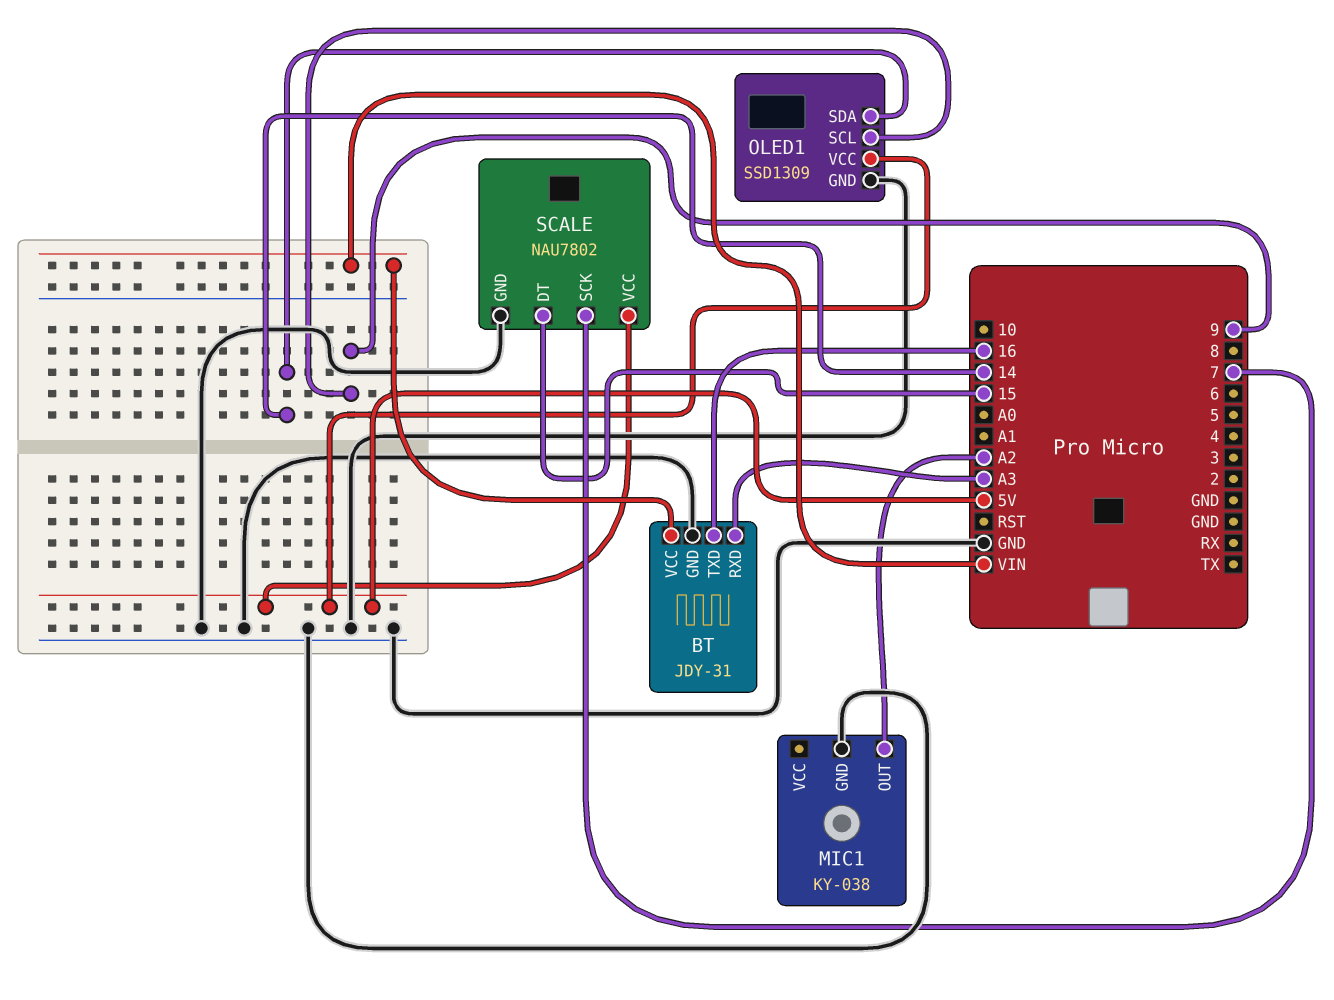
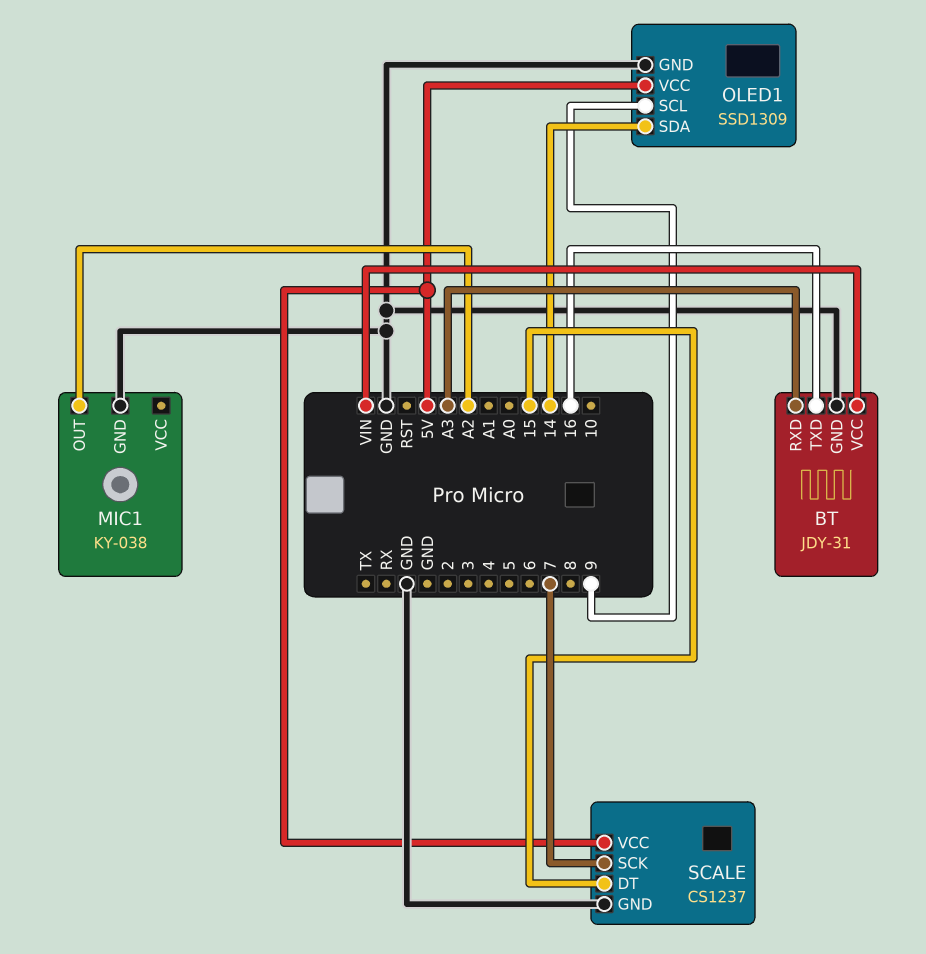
SCALE: NAU7802 -> CS1237

